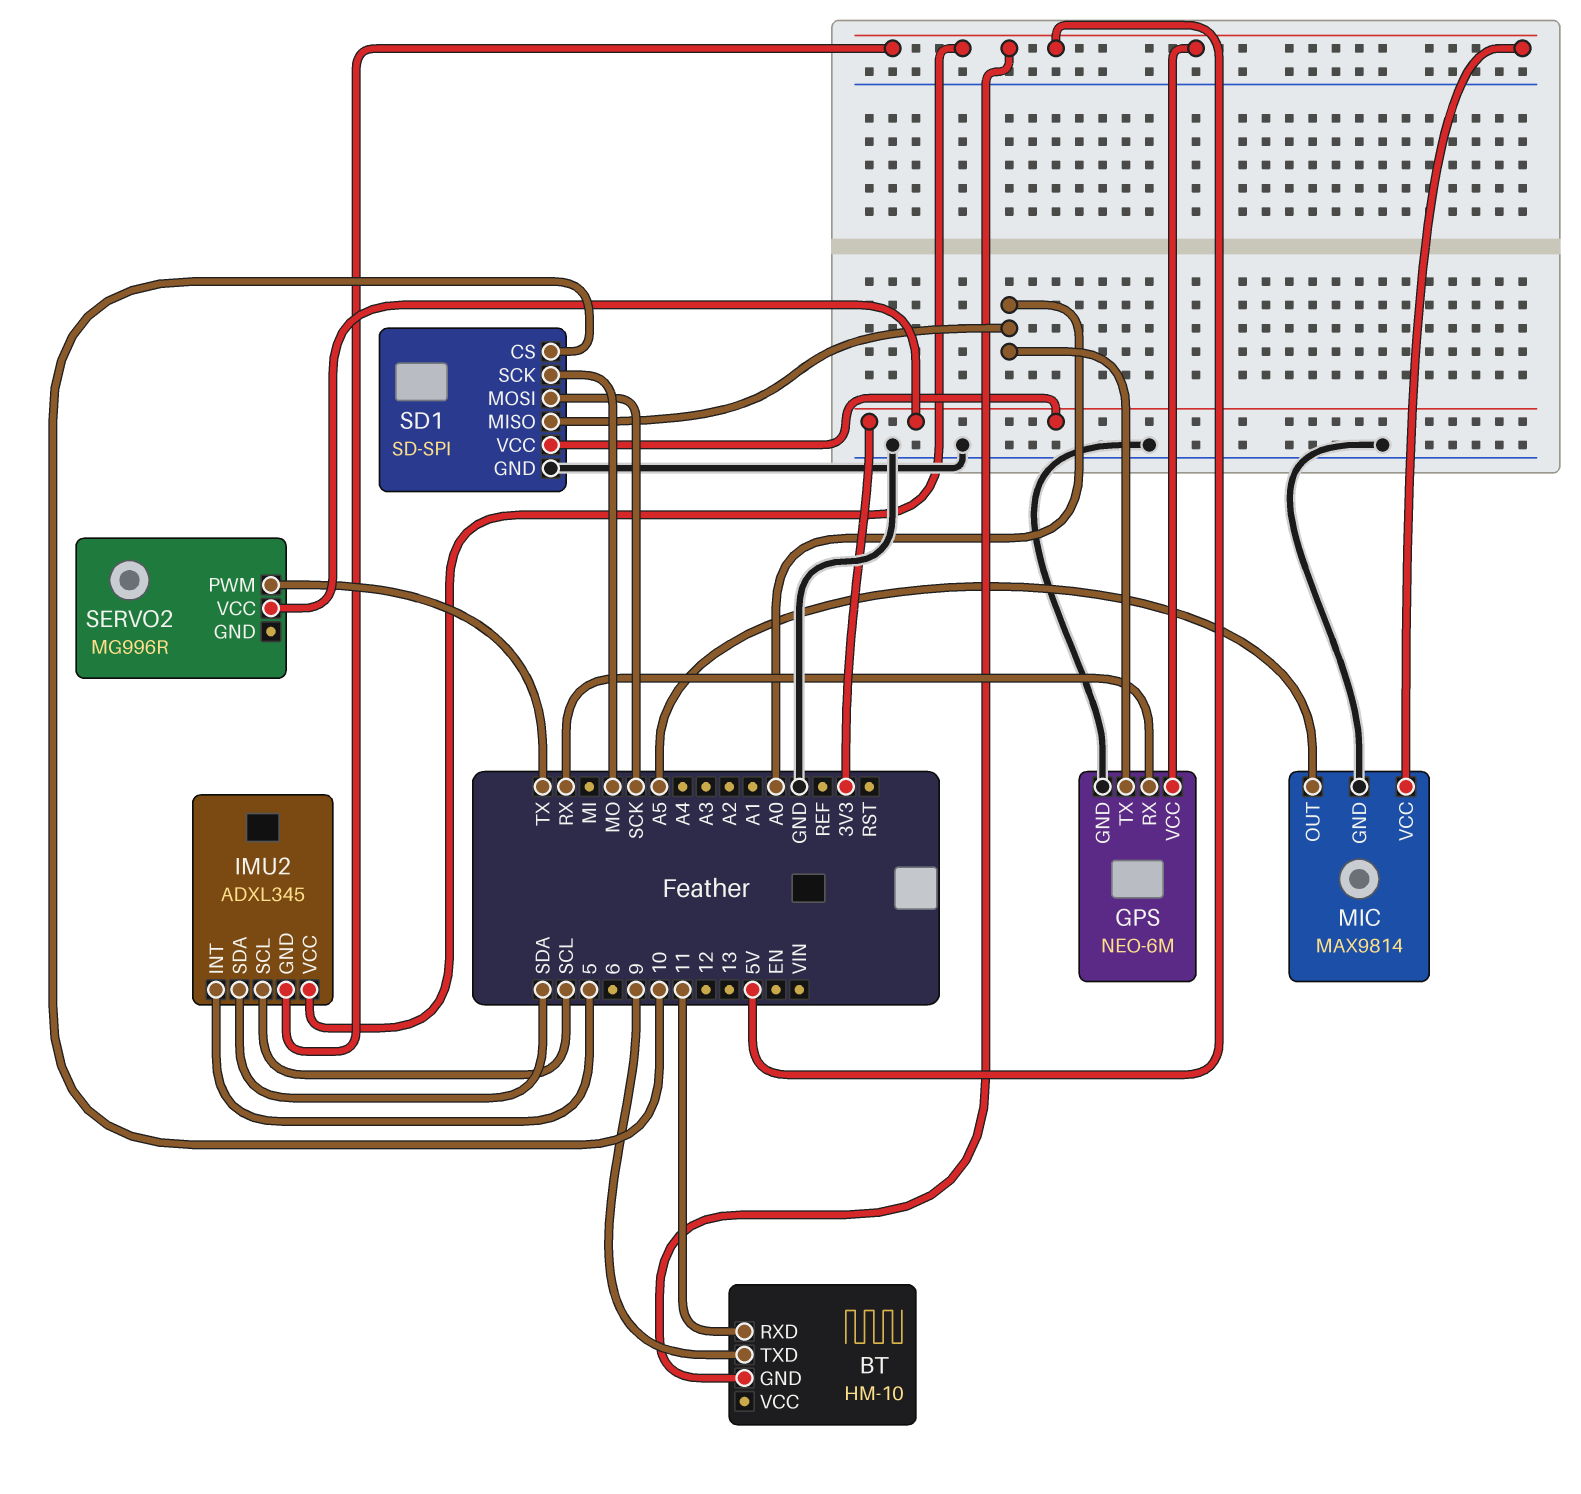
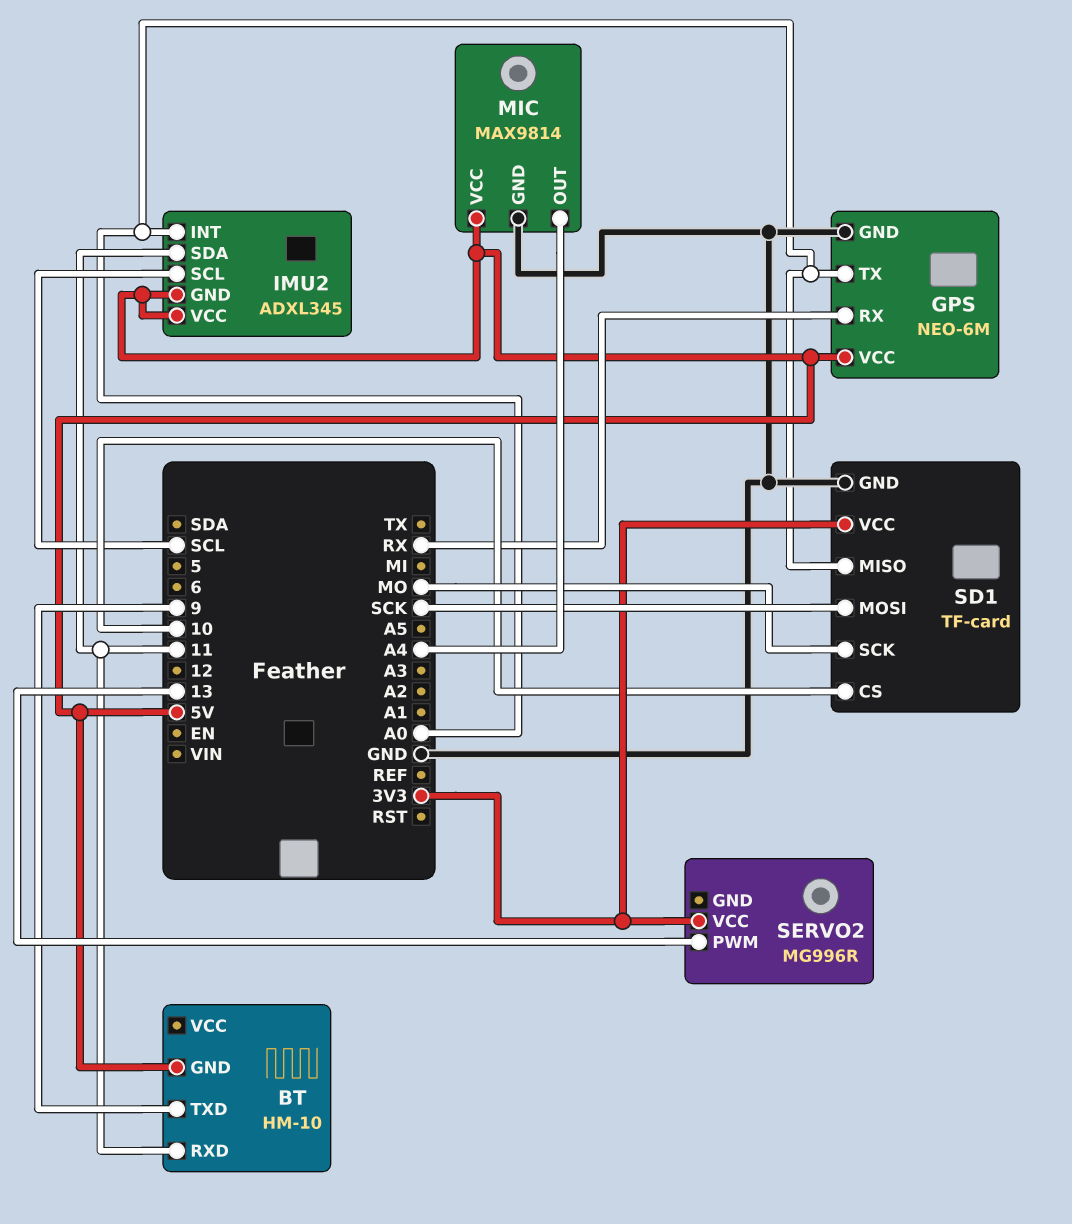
IMU2 pin INT: 5 -> A0
IMU2 pin SDA: SDA -> 11
MIC pin OUT: A5 -> A4
SD1: SD-SPI -> TF-card
SERVO2 pin PWM: TX -> 13

